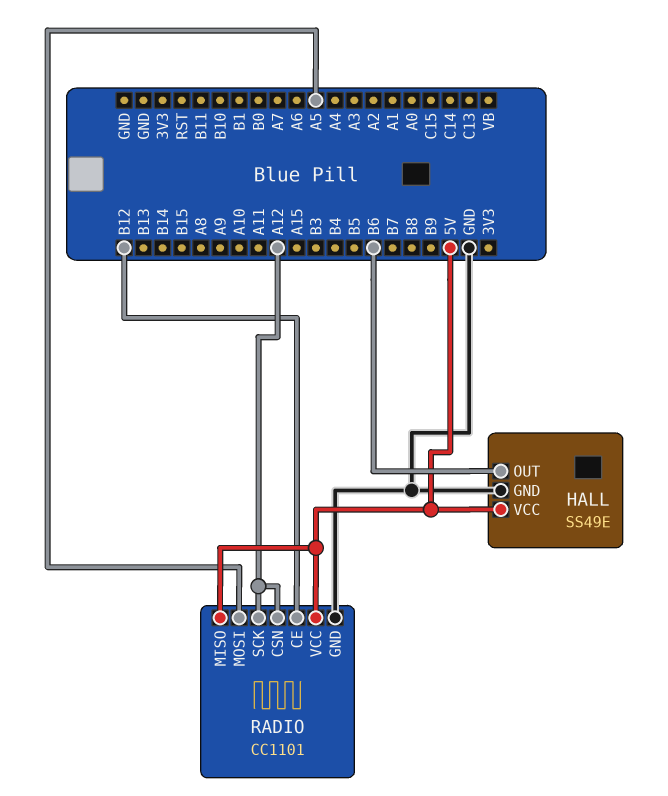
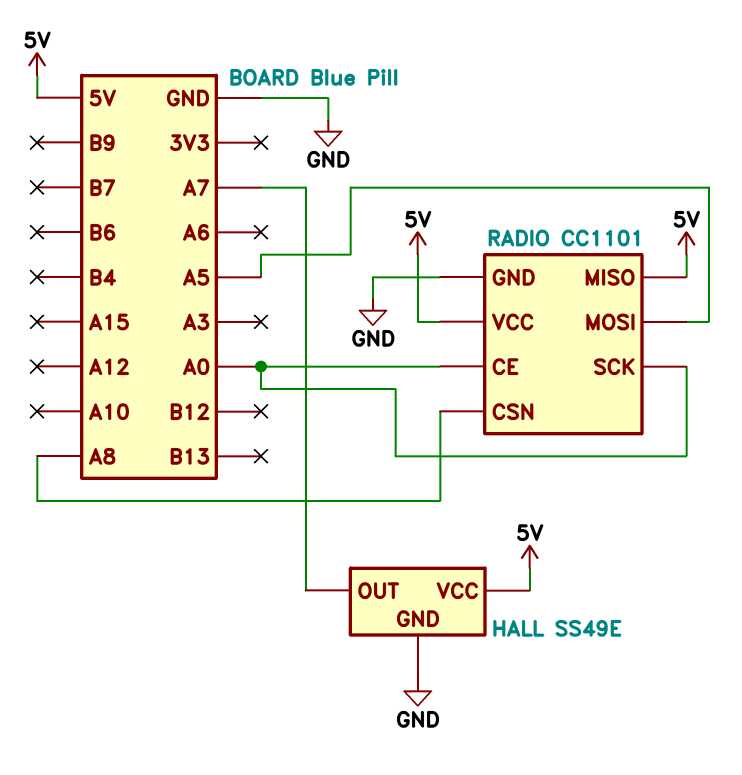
HALL pin OUT: B6 -> A7
RADIO pin CE: B12 -> A0
RADIO pin CSN: A12 -> A8
RADIO pin SCK: A12 -> A0

